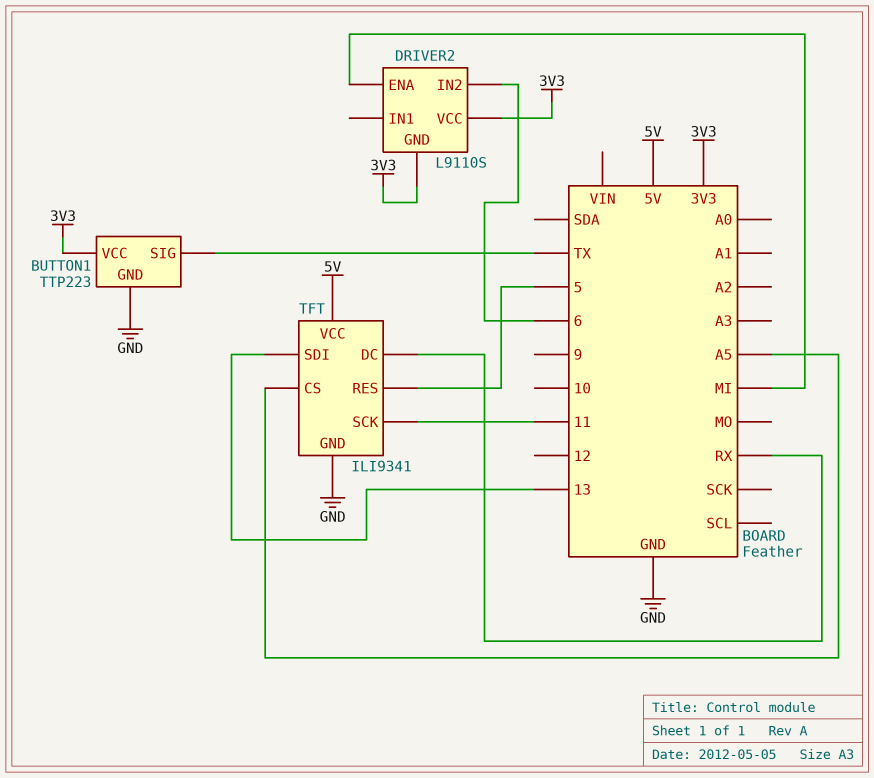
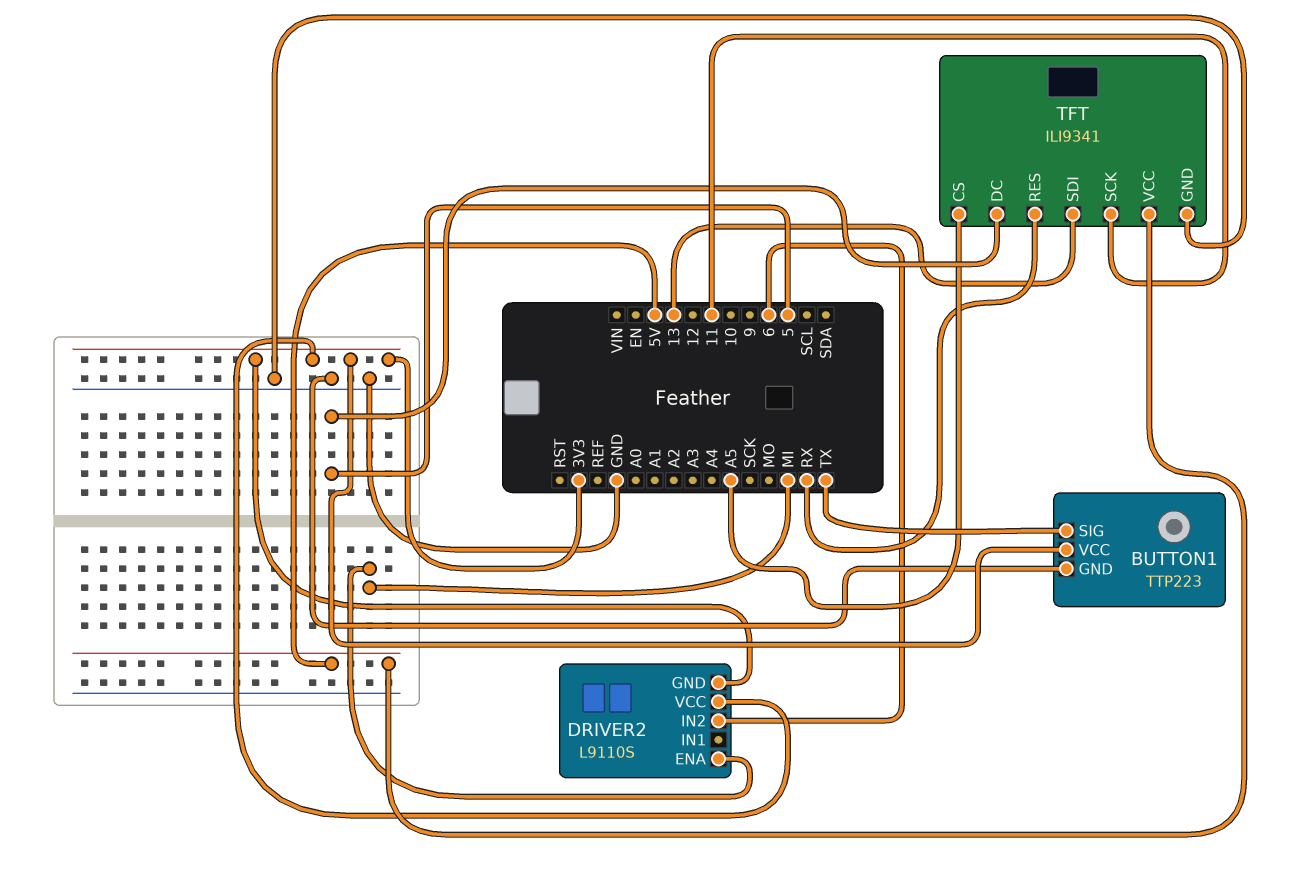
TFT pin DC: RX -> 5
TFT pin RES: 5 -> RX

